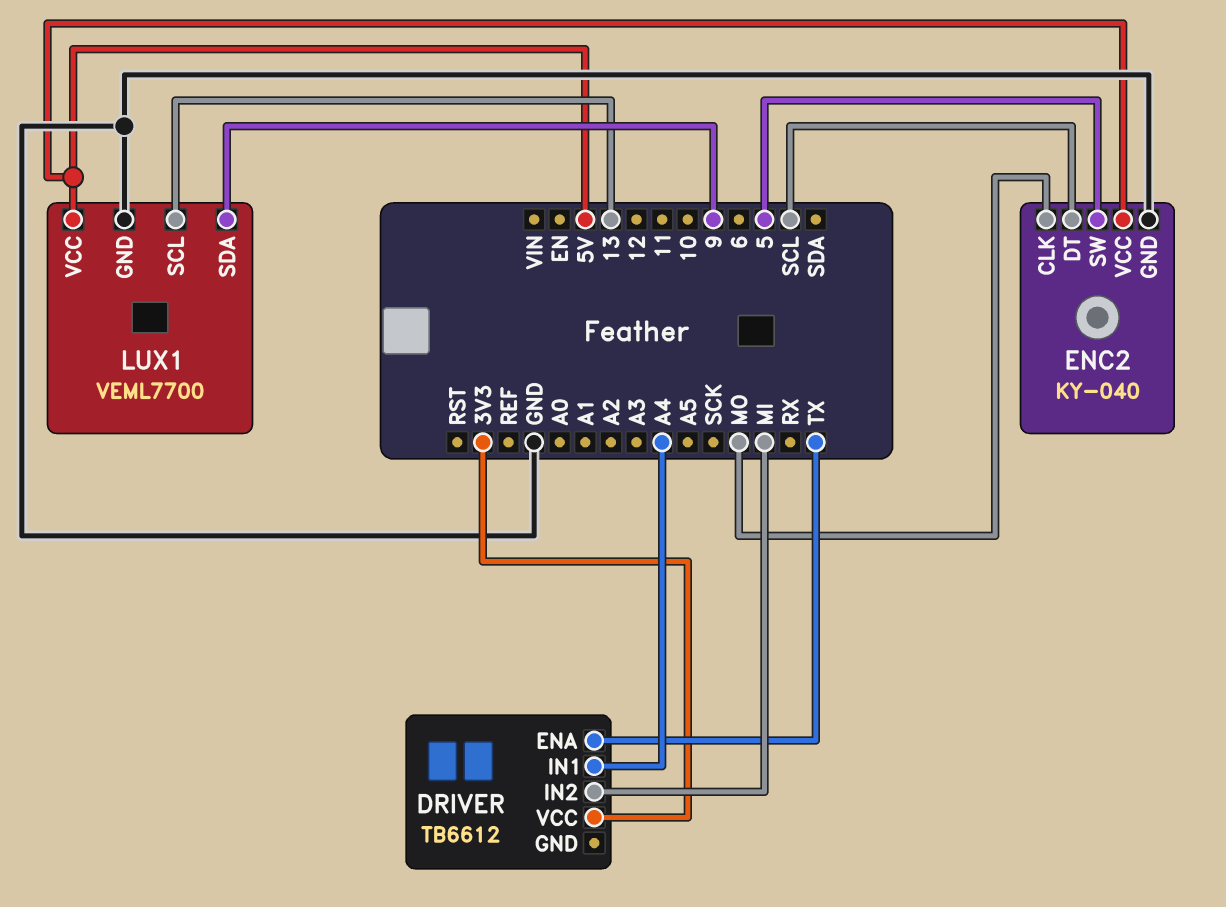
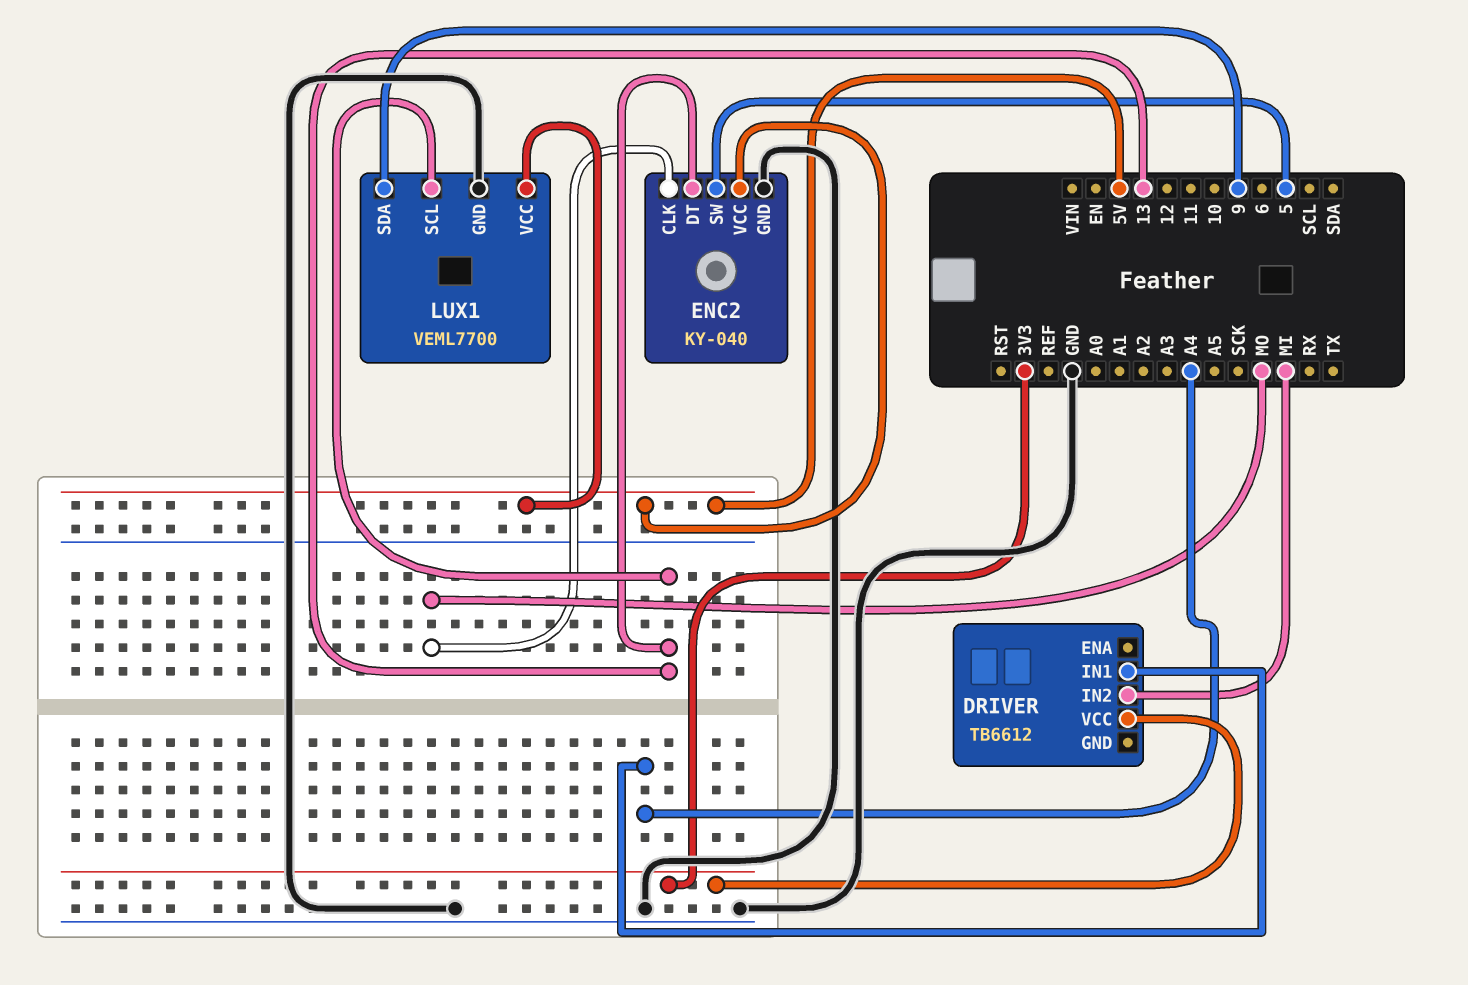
DRIVER pin ENA: TX -> none
ENC2 pin DT: SCL -> 13

